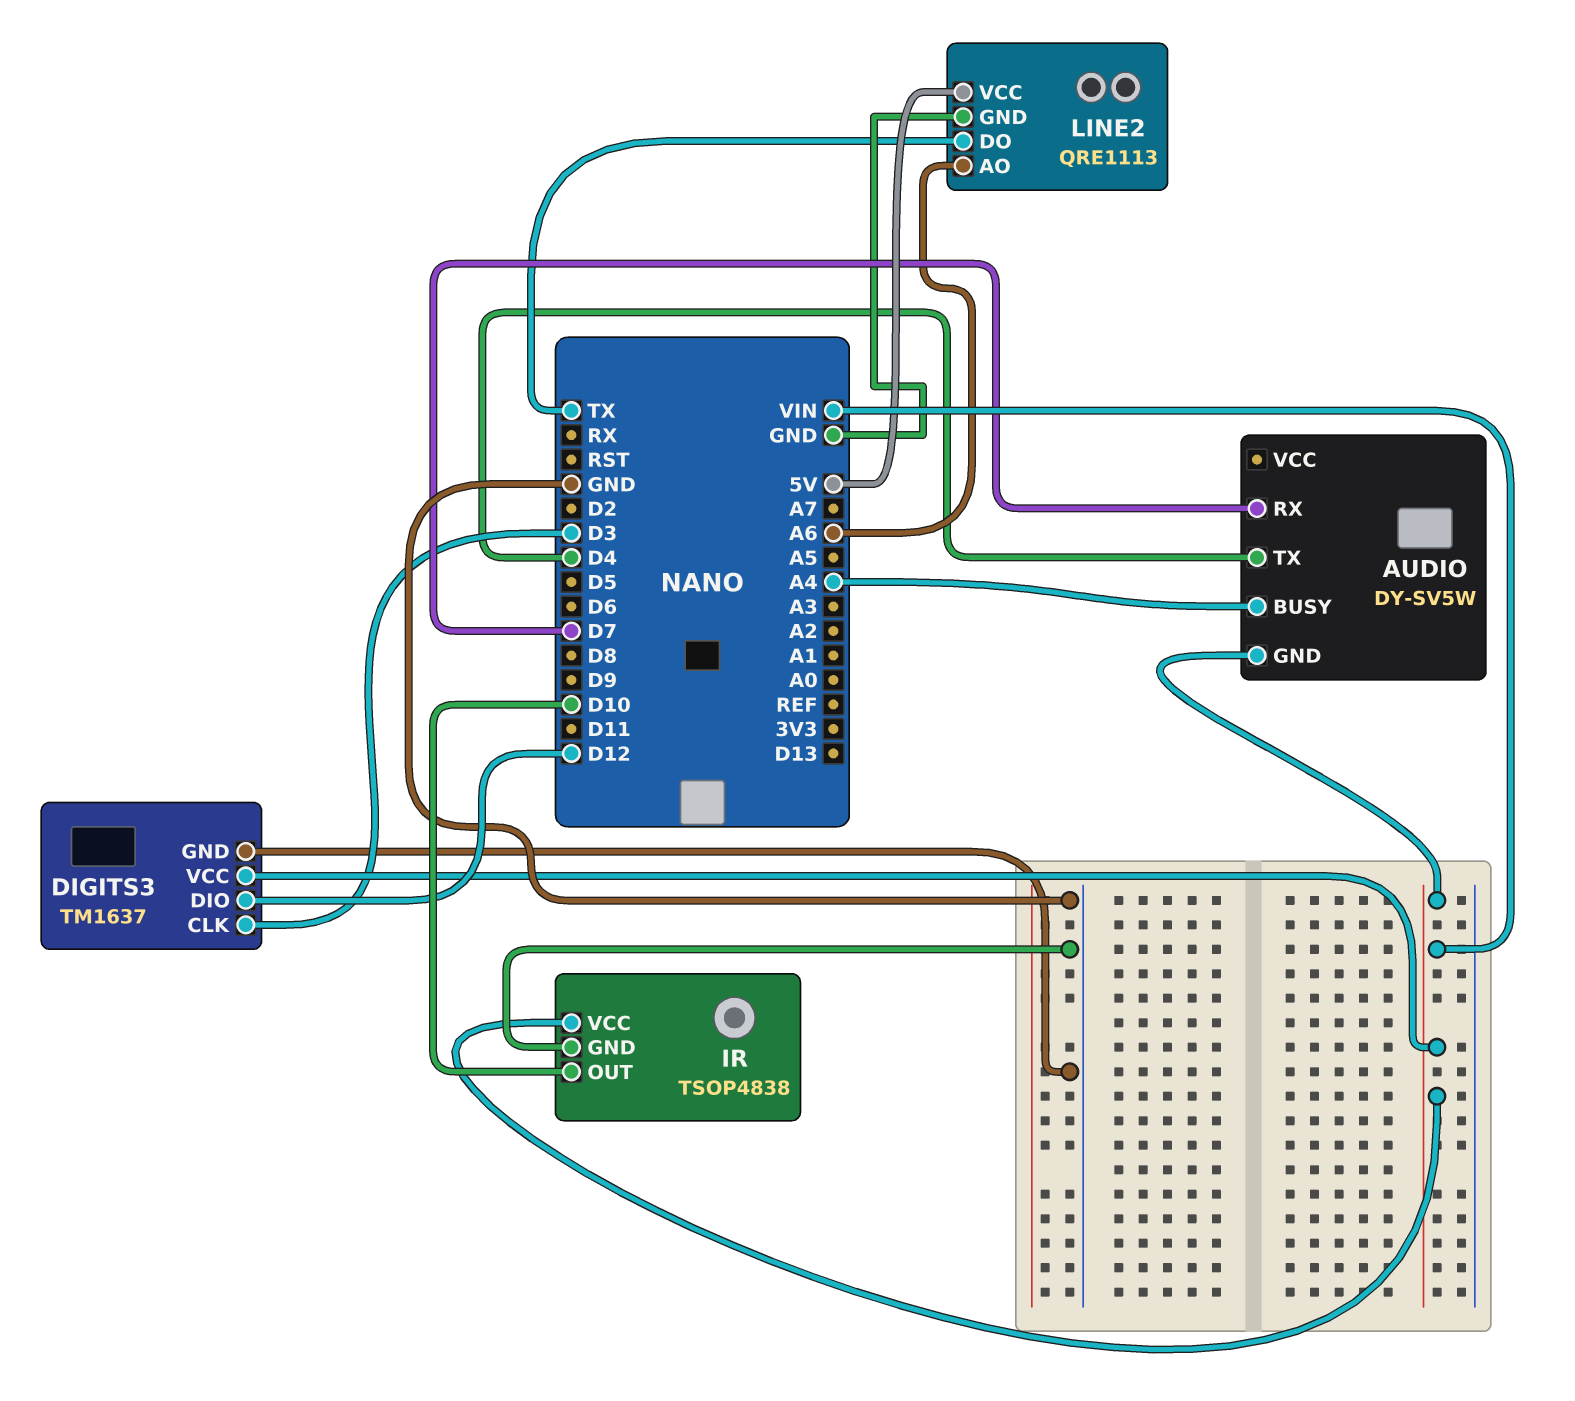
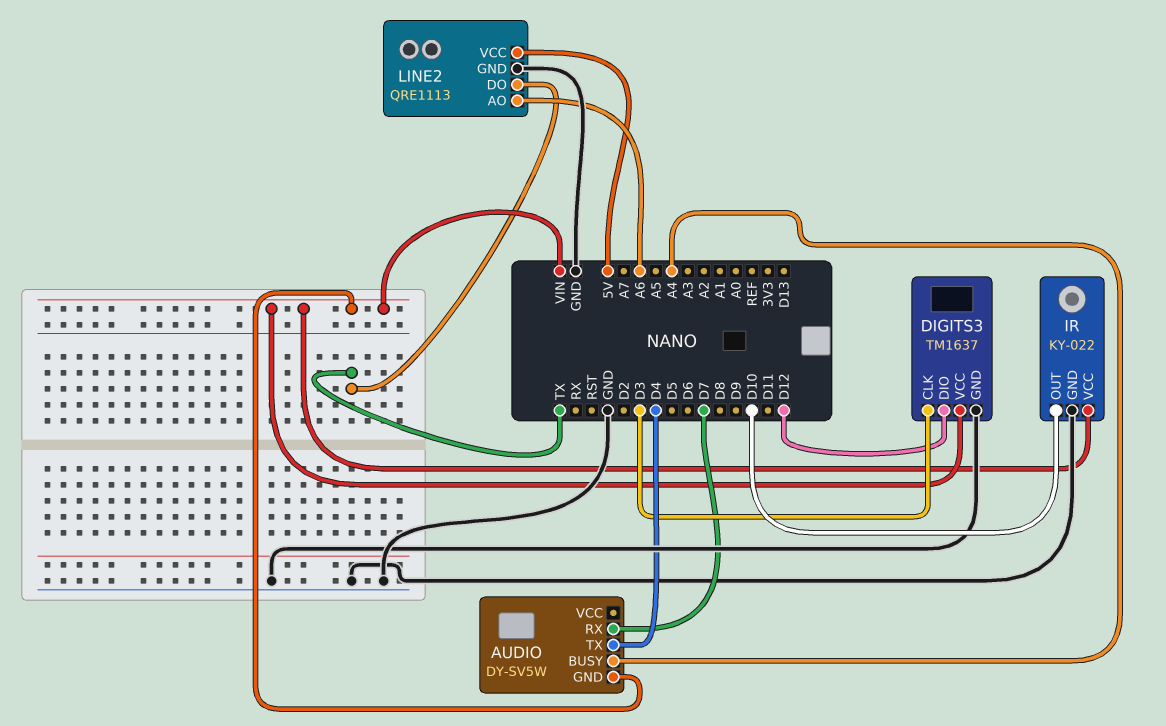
IR: TSOP4838 -> KY-022

